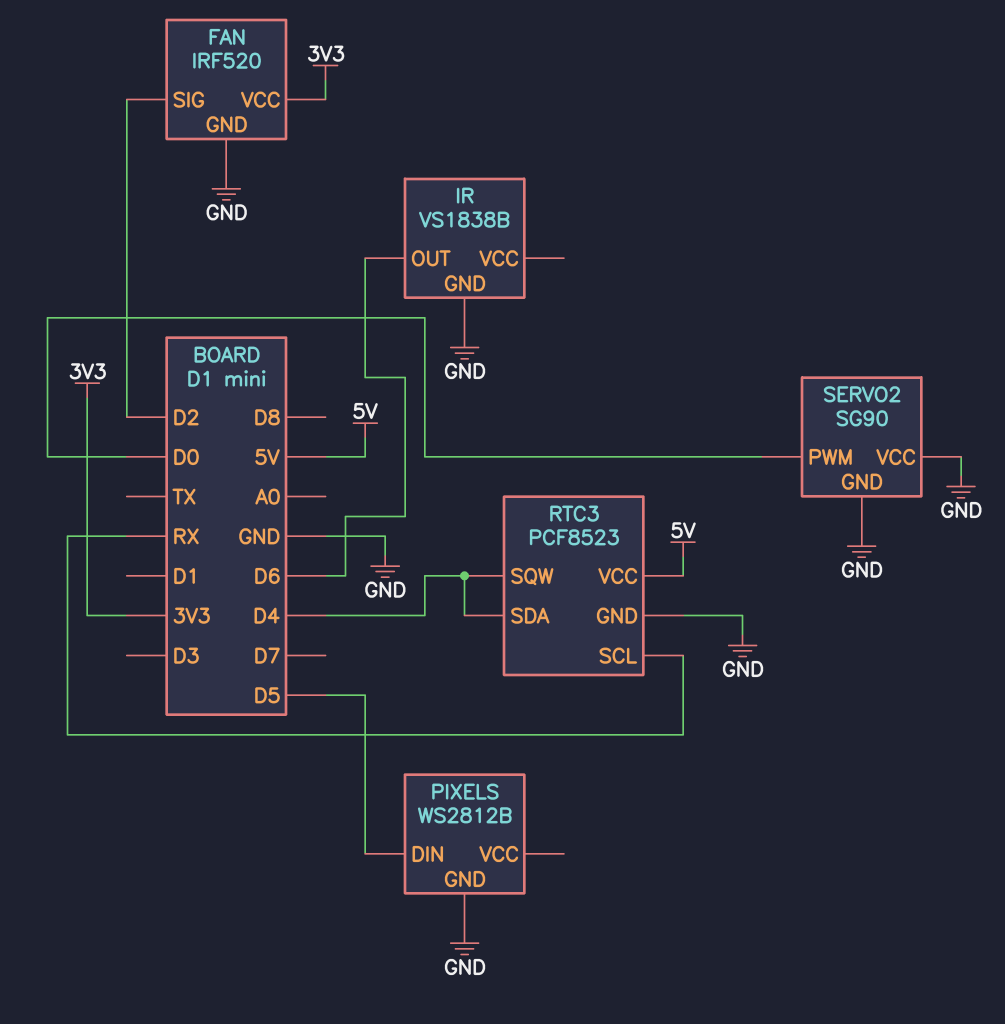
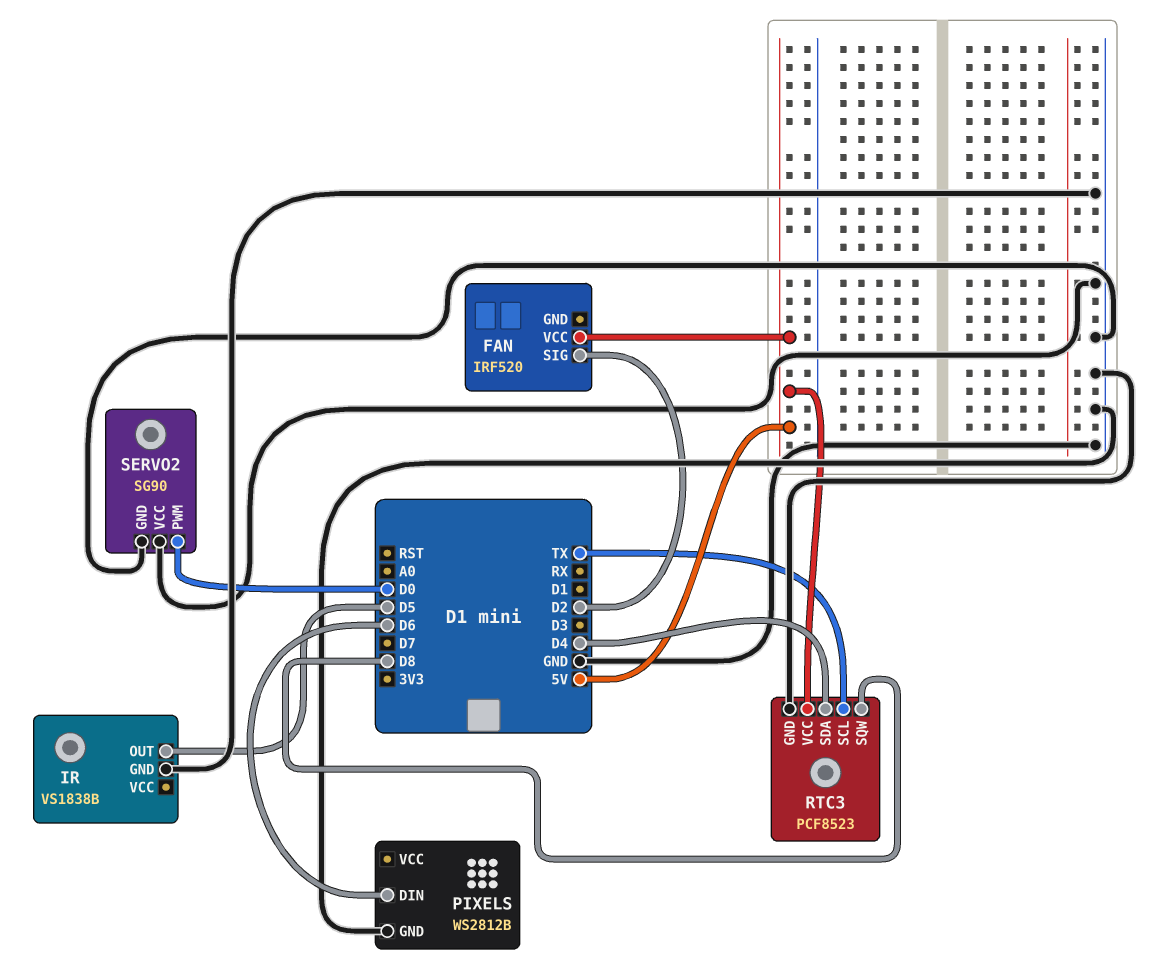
FAN pin GND: GND -> none
FAN pin VCC: 3V3 -> 5V
IR pin OUT: D6 -> D5
PIXELS pin DIN: D5 -> D6
RTC3 pin SCL: RX -> TX
RTC3 pin SQW: D4 -> D8

